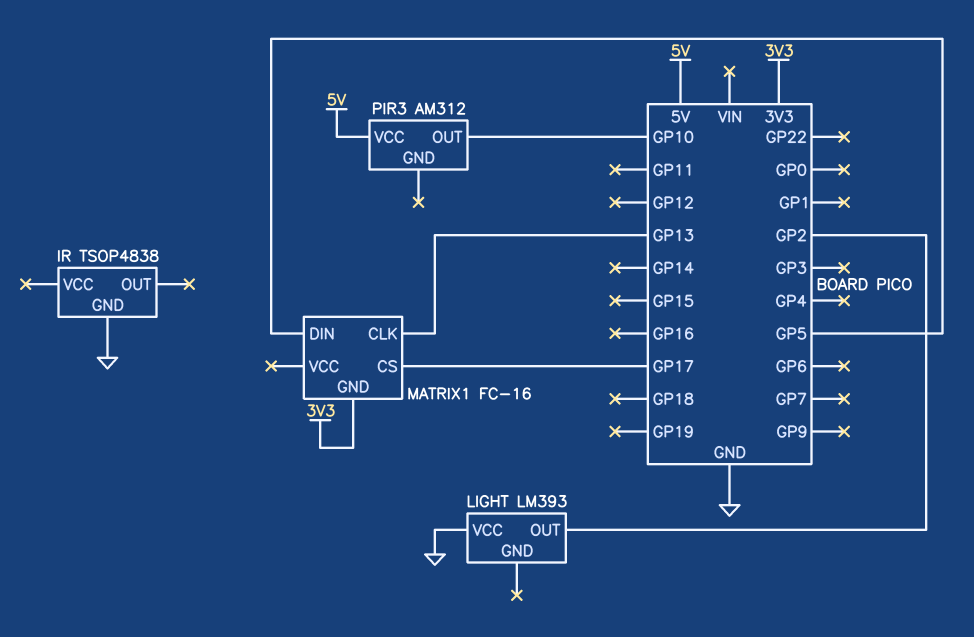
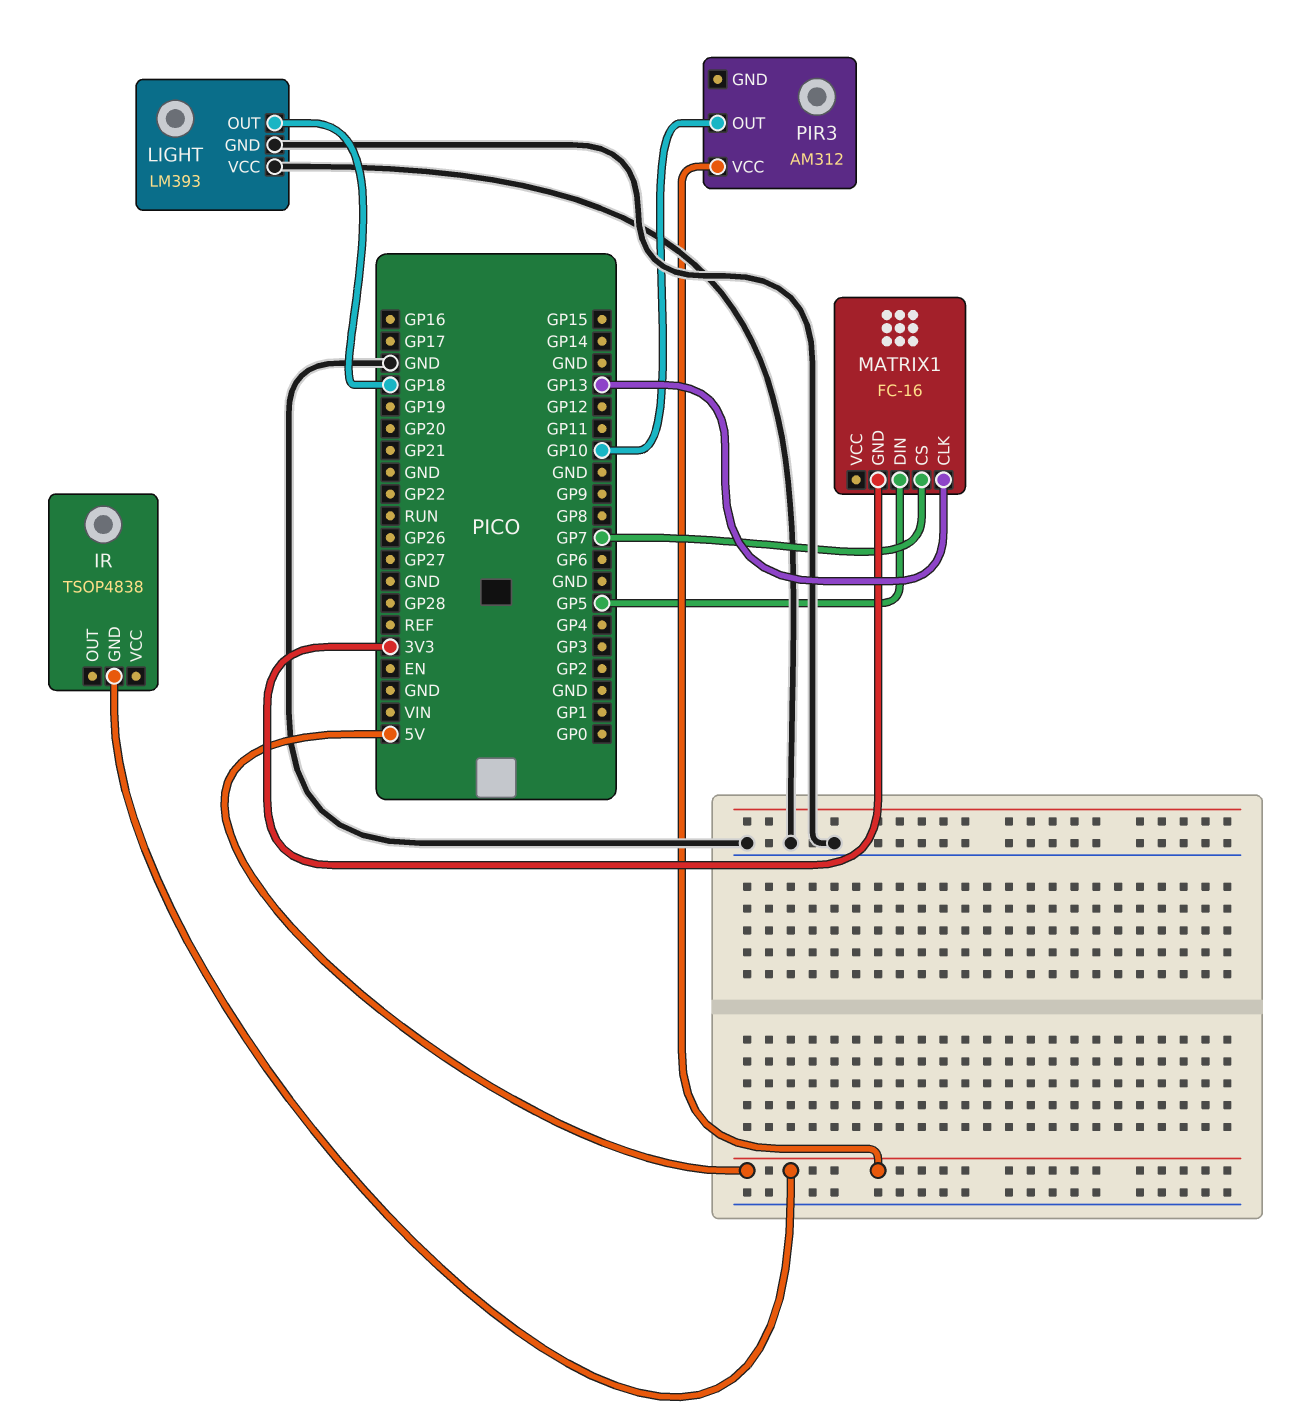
IR pin GND: GND -> 5V
LIGHT pin GND: none -> GND
LIGHT pin OUT: GP2 -> GP18
MATRIX1 pin CS: GP17 -> GP7

